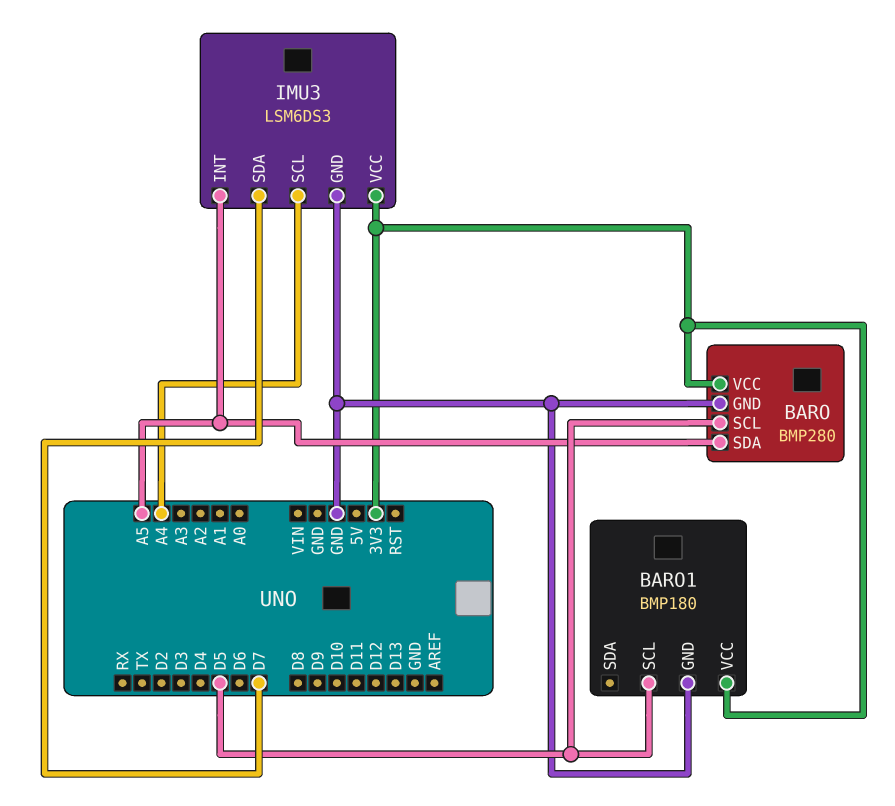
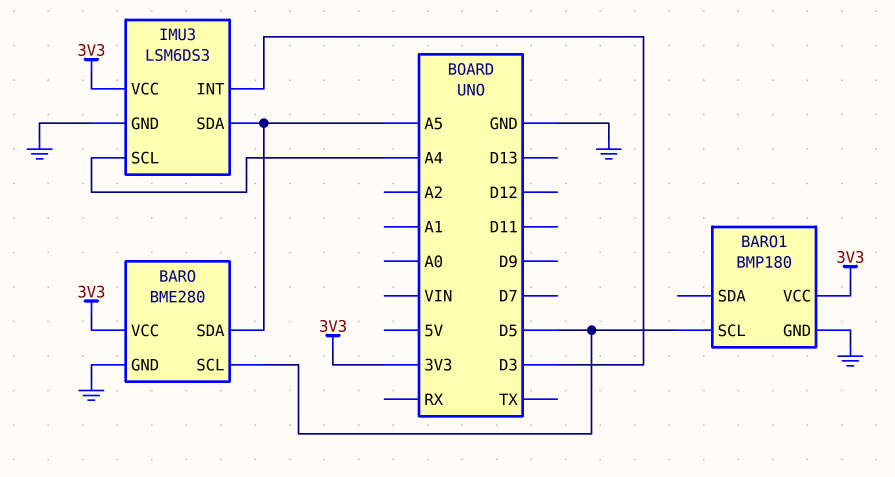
BARO: BMP280 -> BME280
IMU3 pin INT: A5 -> D3
IMU3 pin SDA: D7 -> A5

